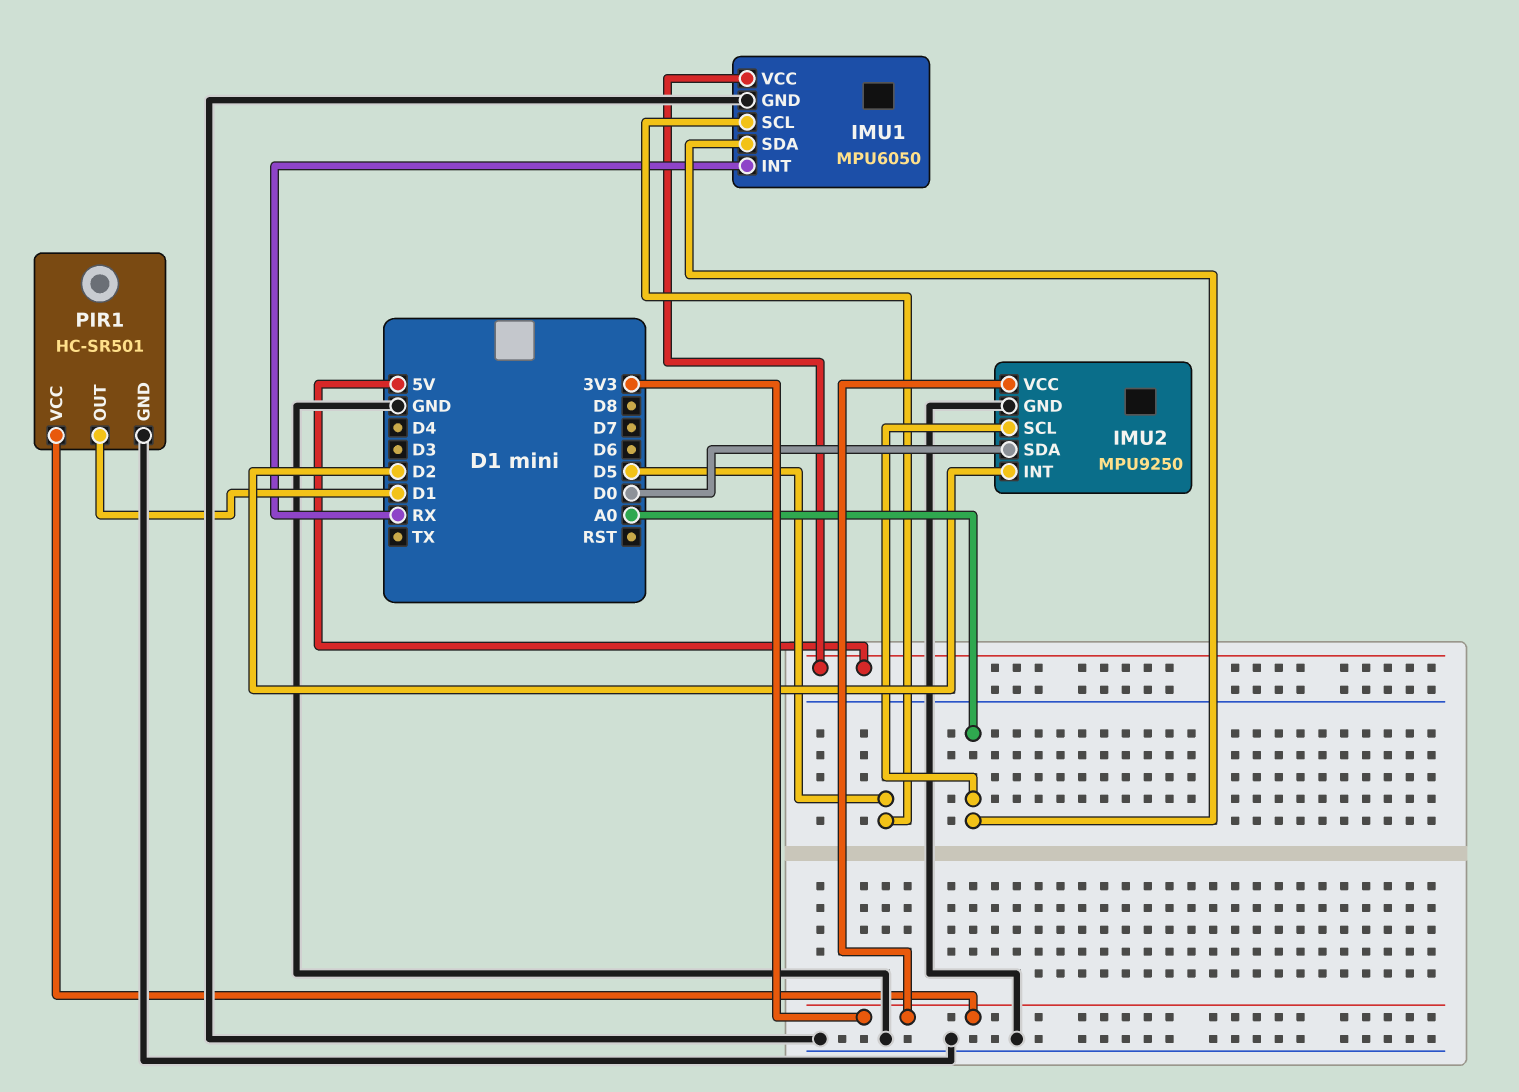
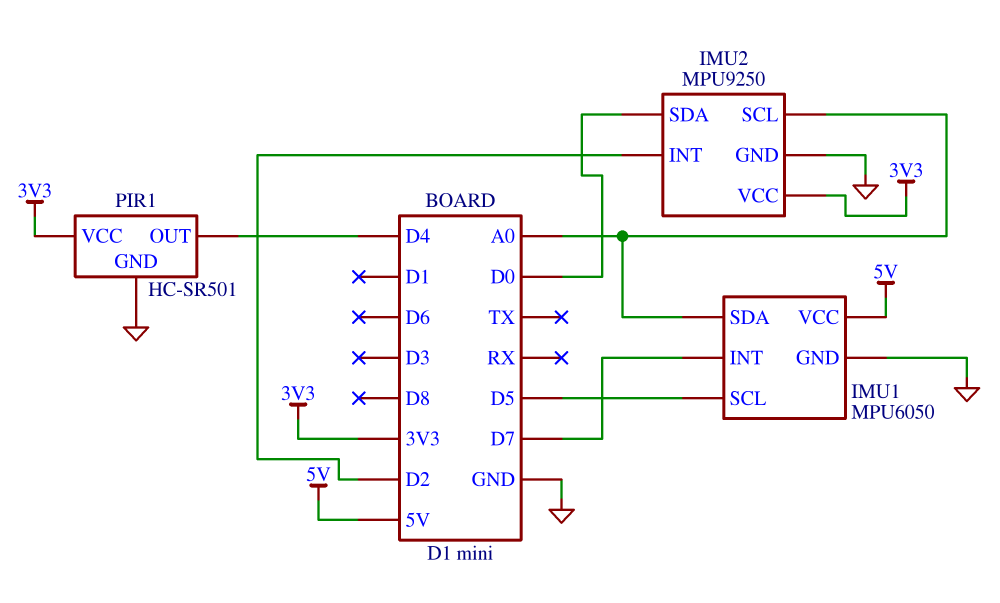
IMU1 pin INT: RX -> D7
PIR1 pin OUT: D1 -> D4

